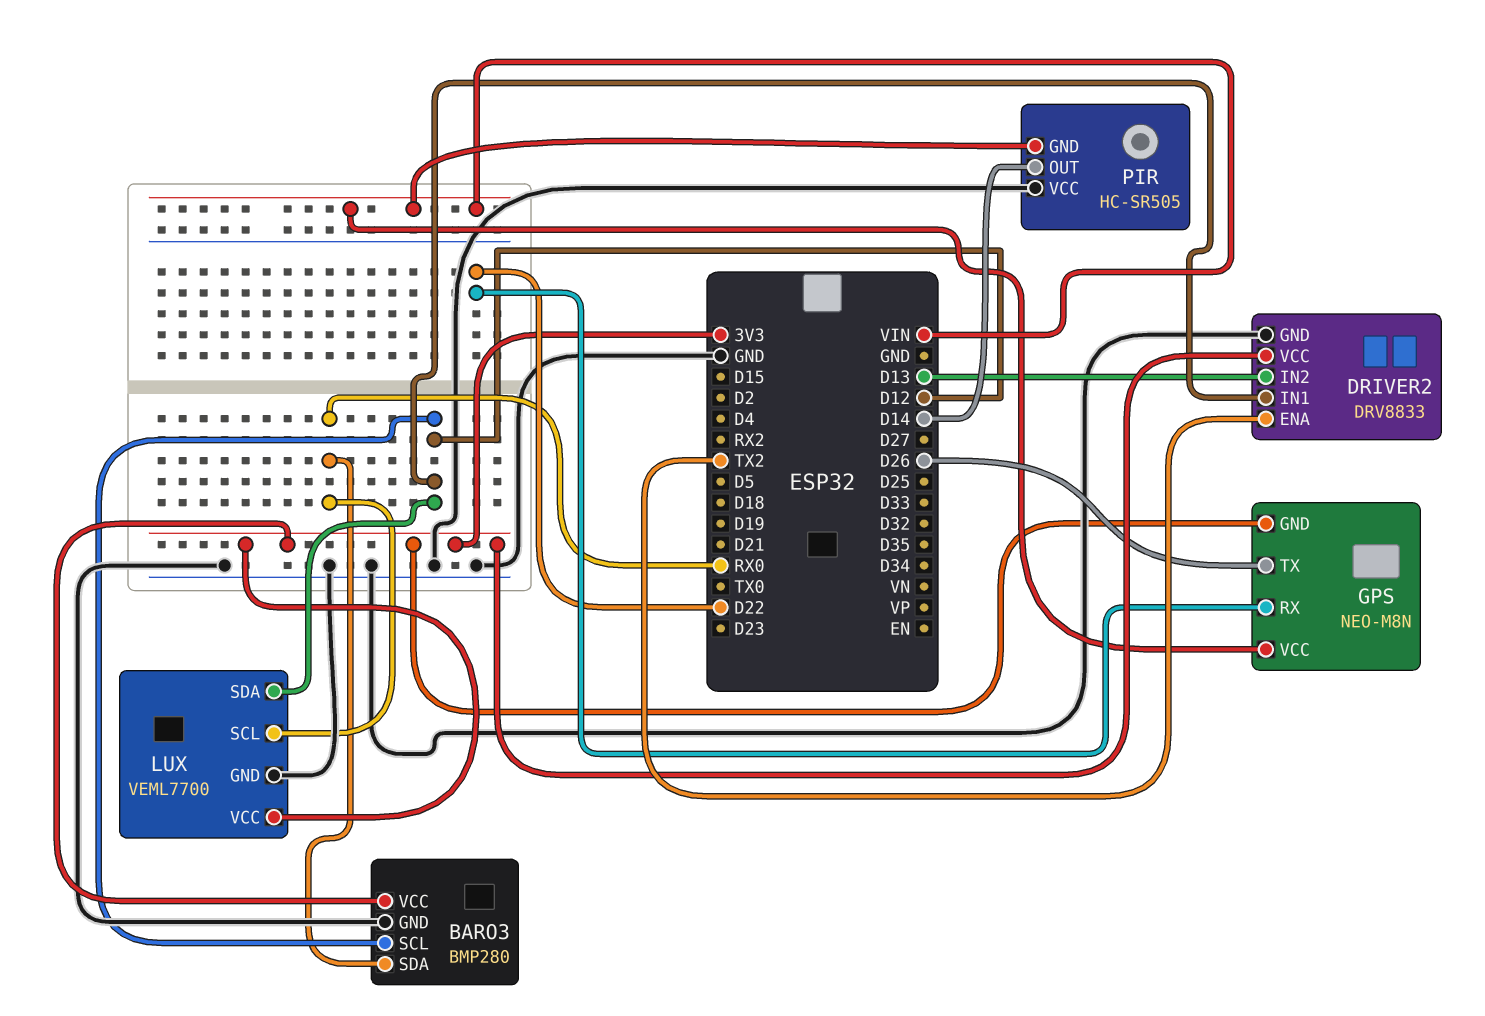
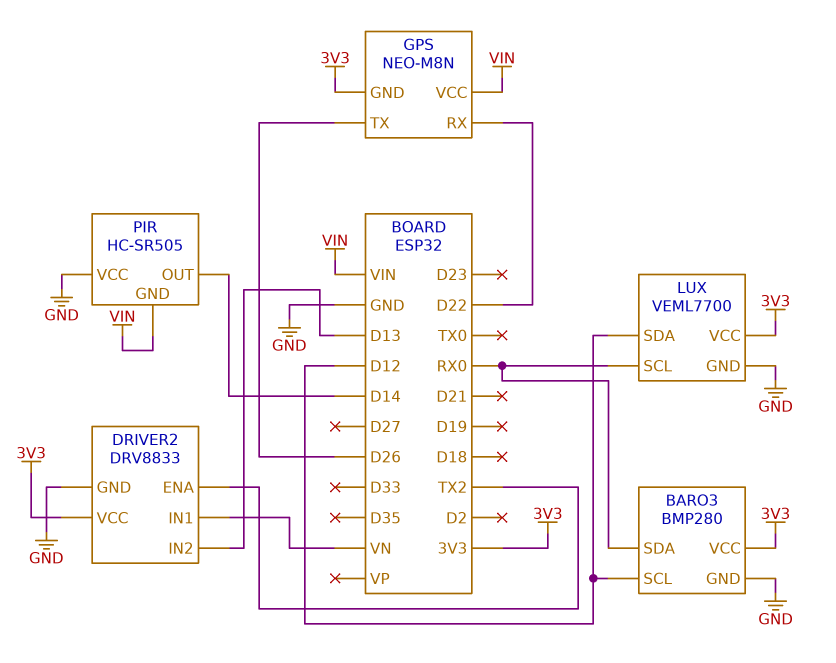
DRIVER2 pin IN1: D12 -> VN

